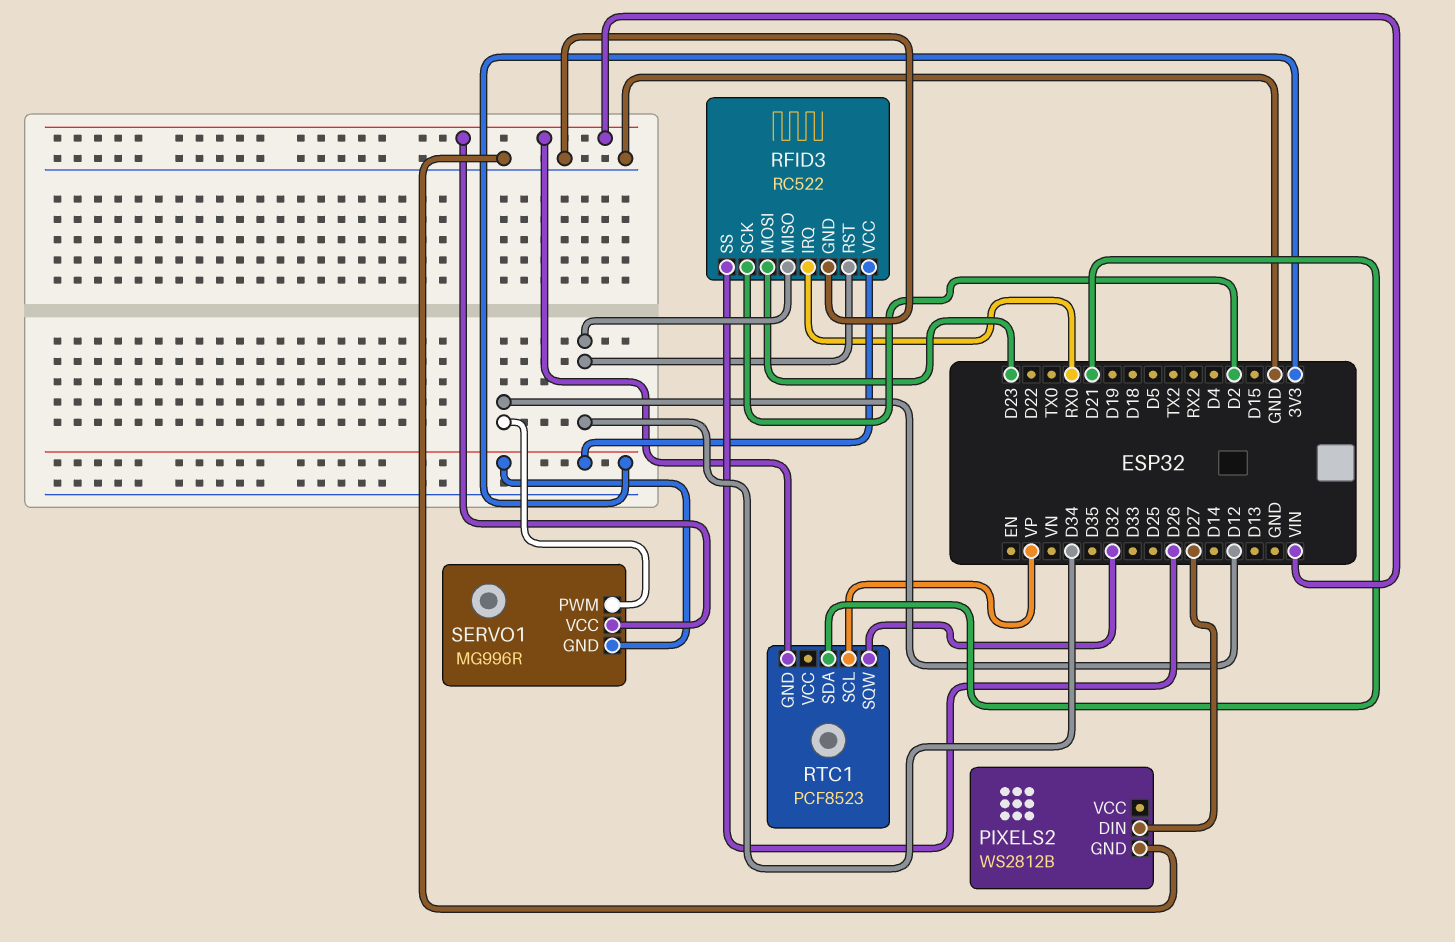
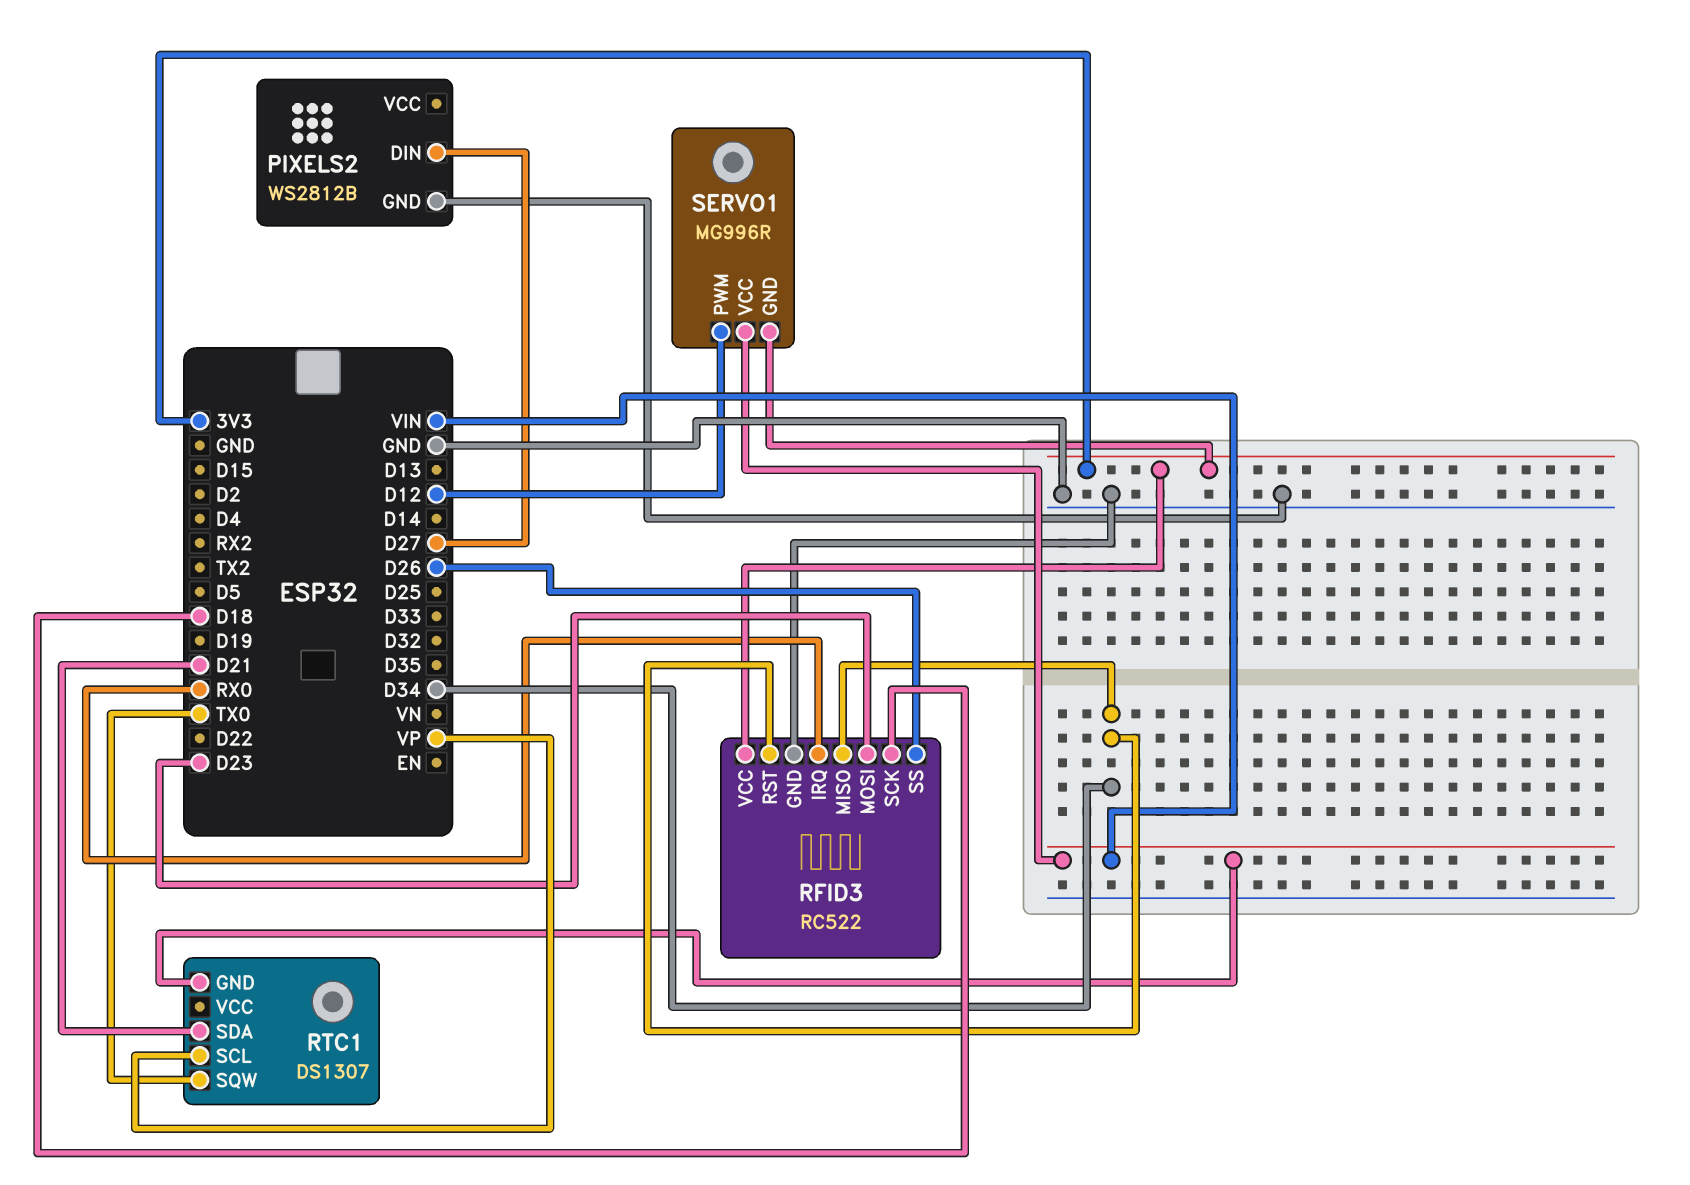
RFID3 pin SCK: D2 -> D18
RTC1: PCF8523 -> DS1307
RTC1 pin SQW: D32 -> TX0

